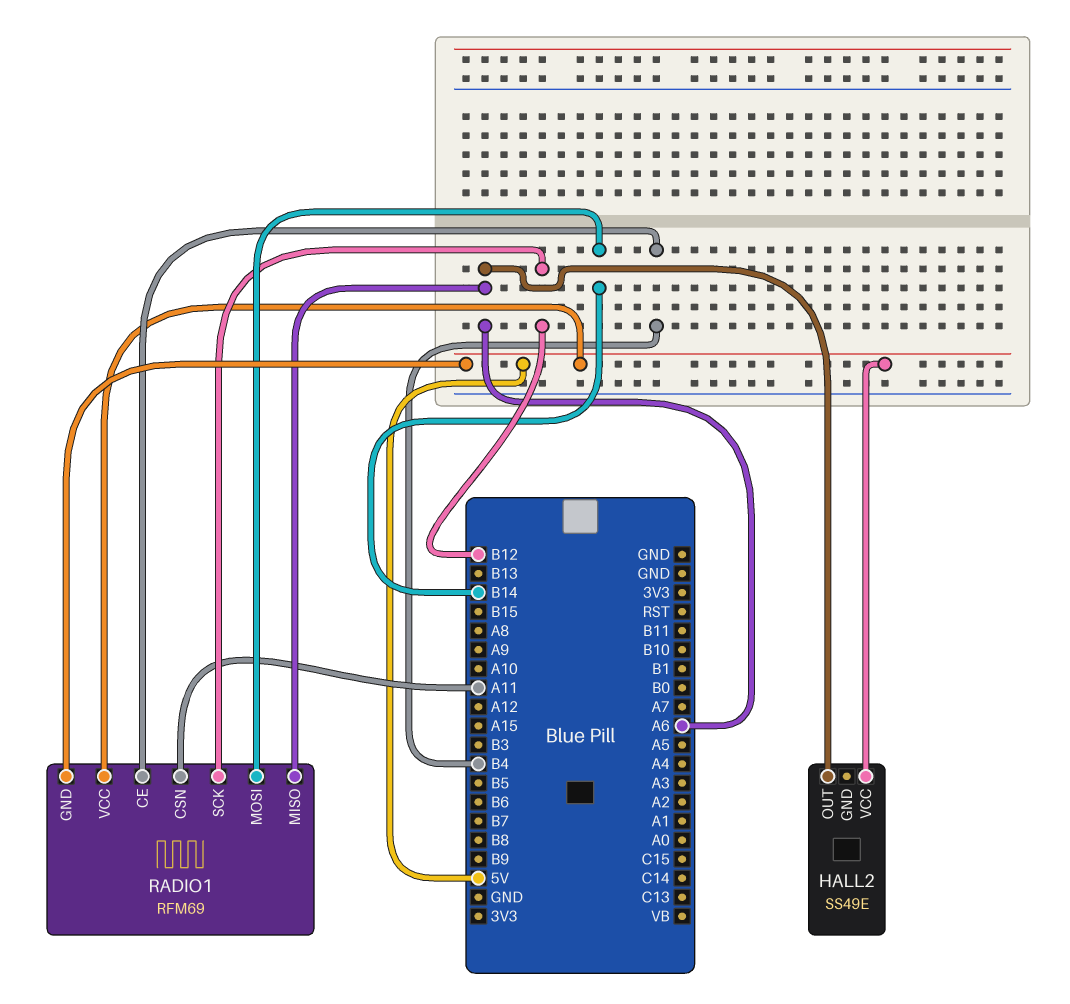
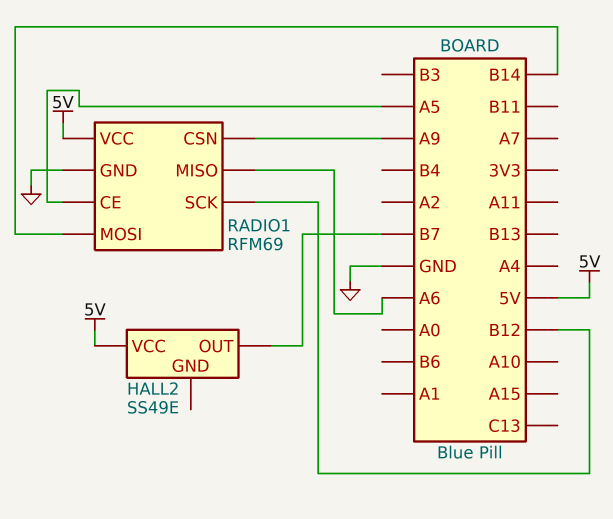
HALL2 pin OUT: A6 -> B7
RADIO1 pin CE: B4 -> A5
RADIO1 pin CSN: A11 -> A9
RADIO1 pin GND: 5V -> GND

